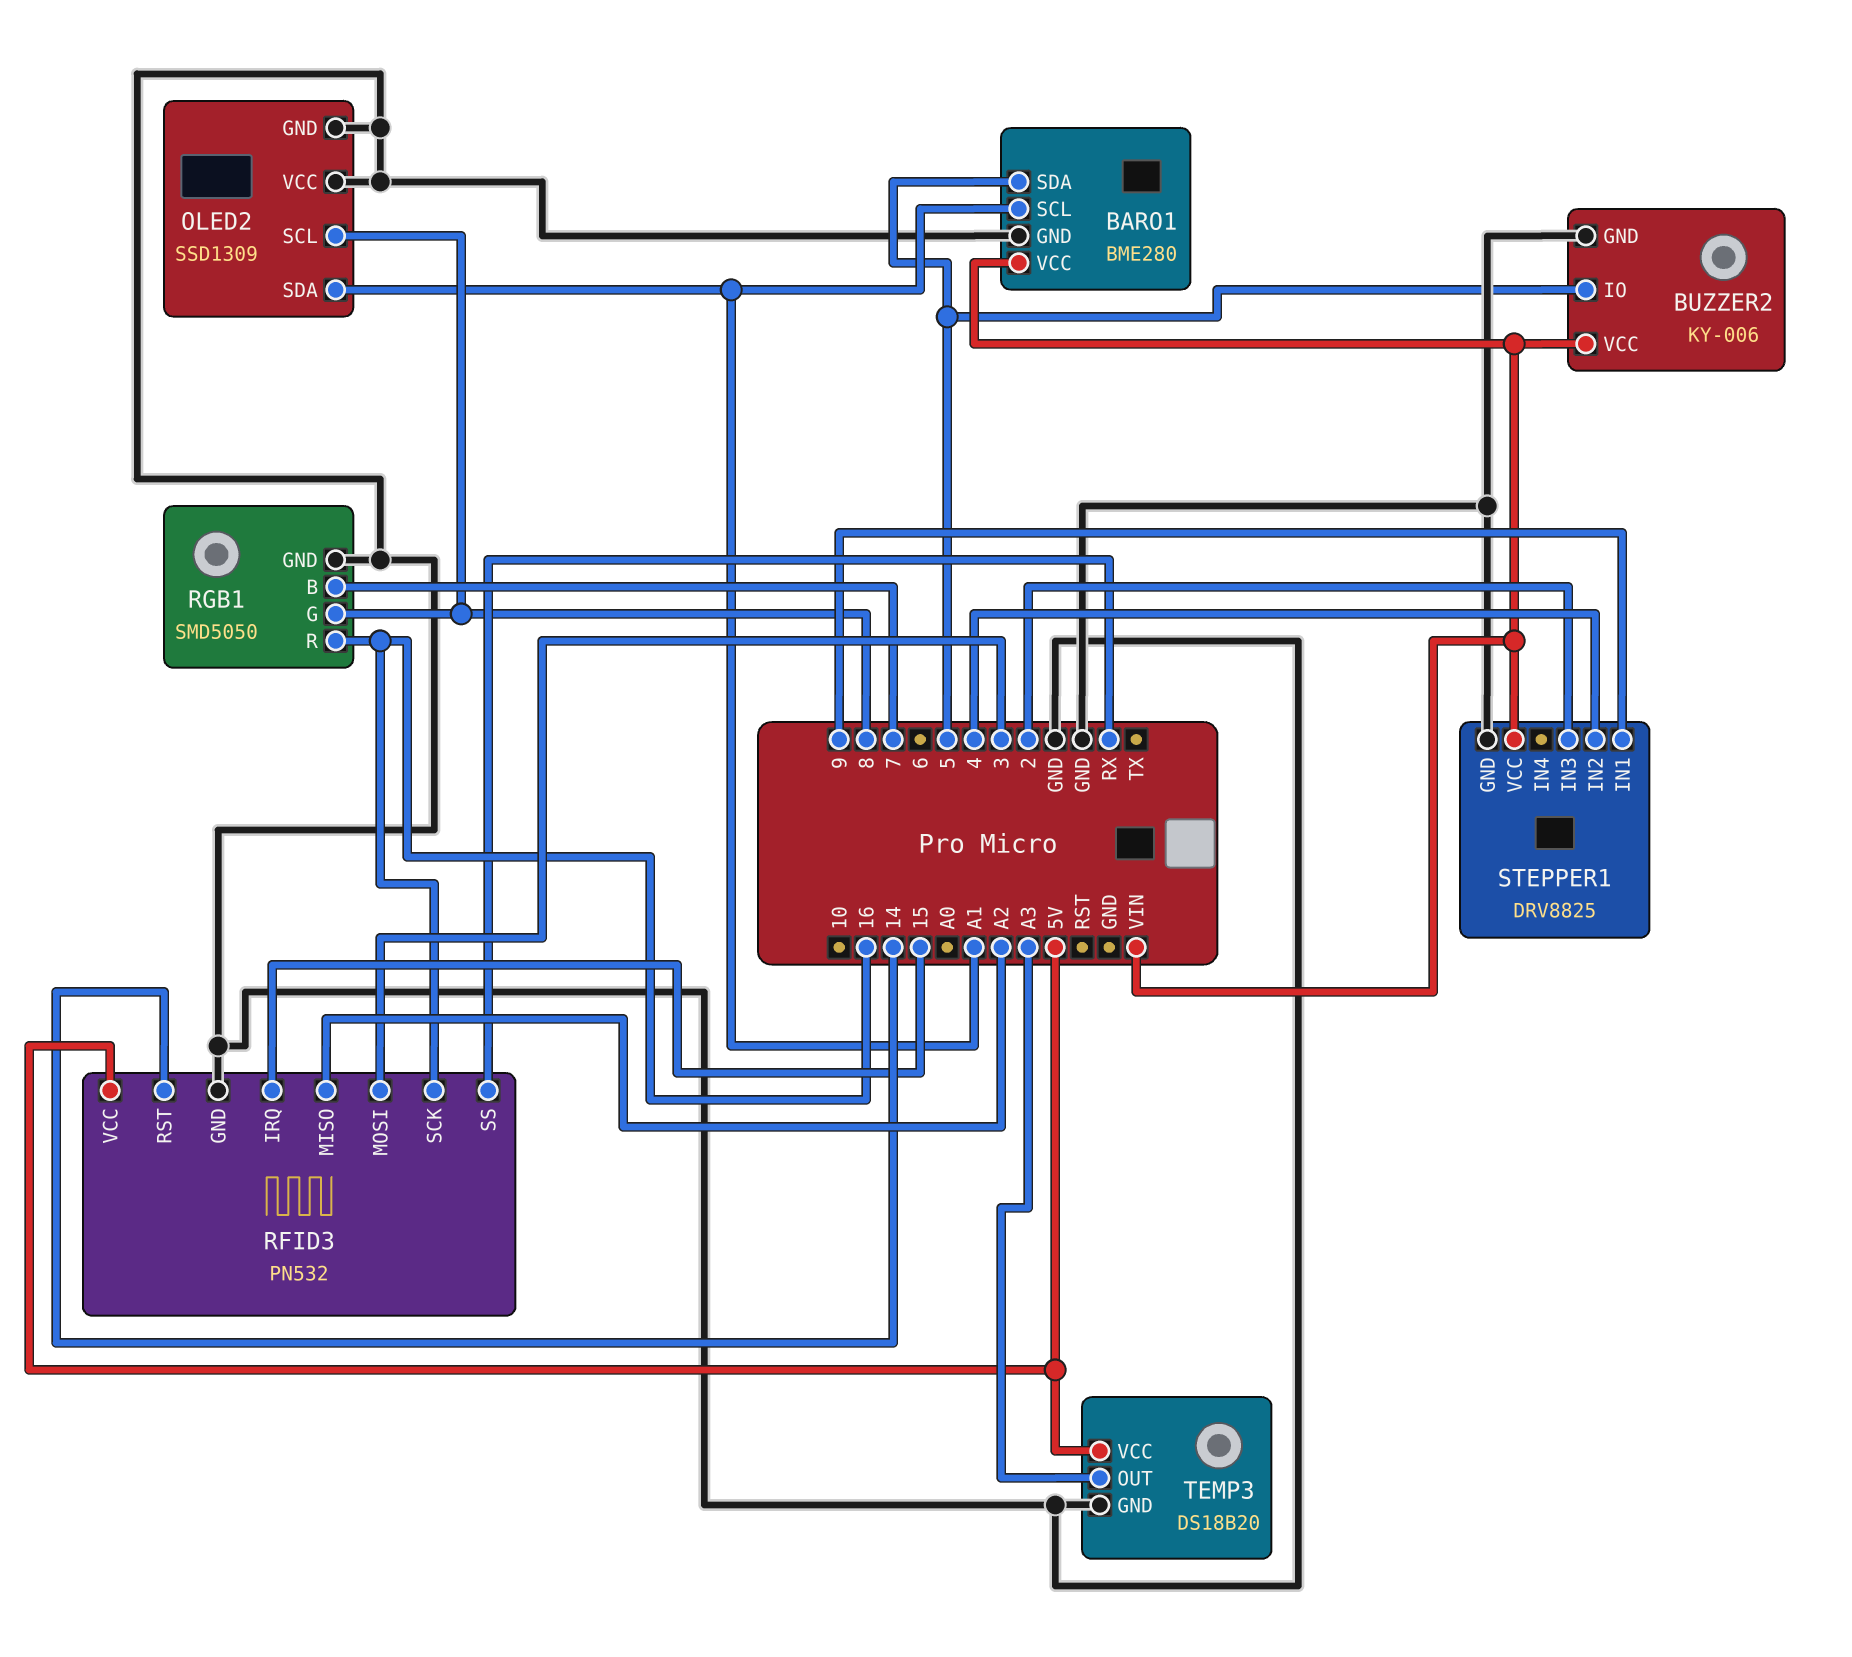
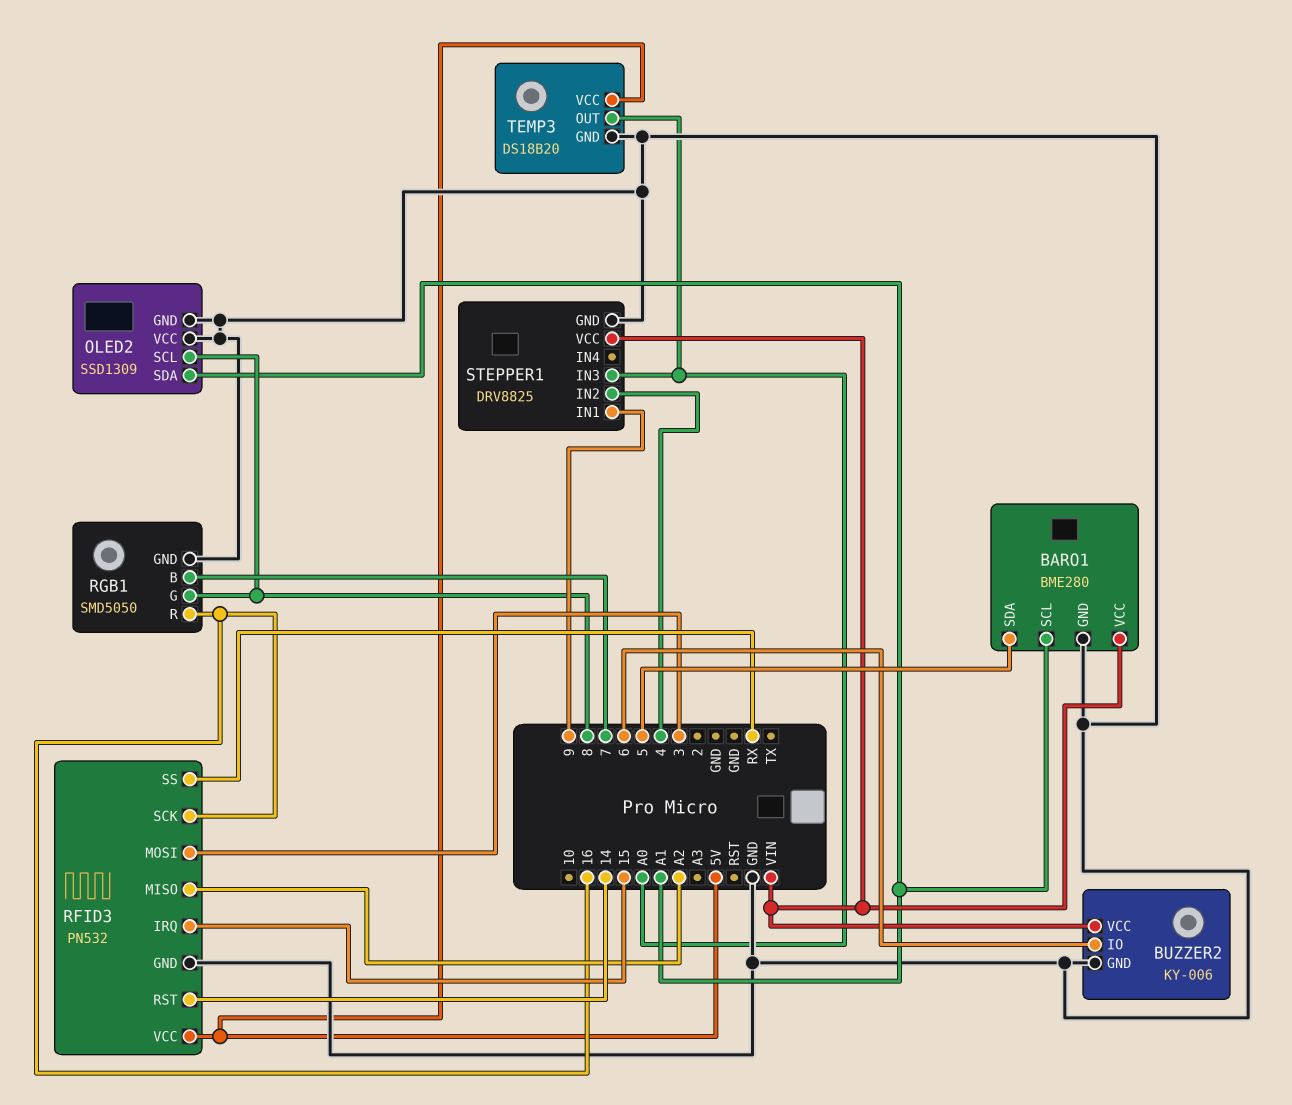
BUZZER2 pin IO: 5 -> 6
STEPPER1 pin IN3: 2 -> A0
TEMP3 pin OUT: A3 -> A0

